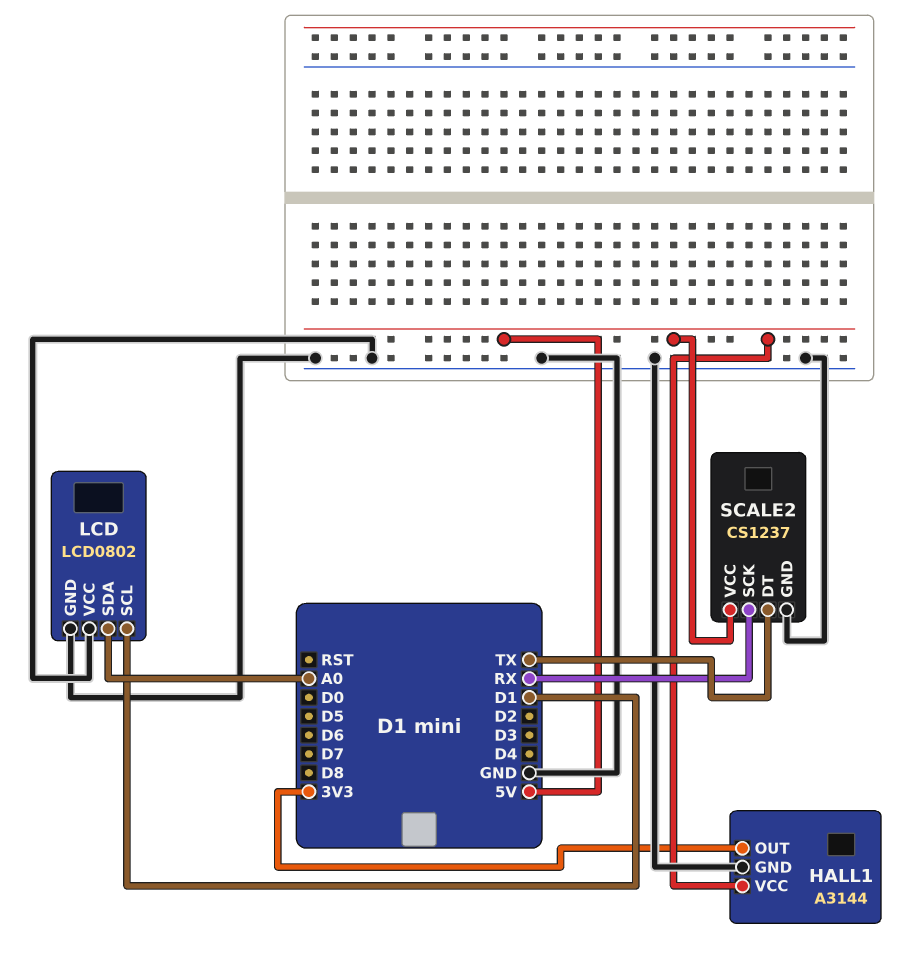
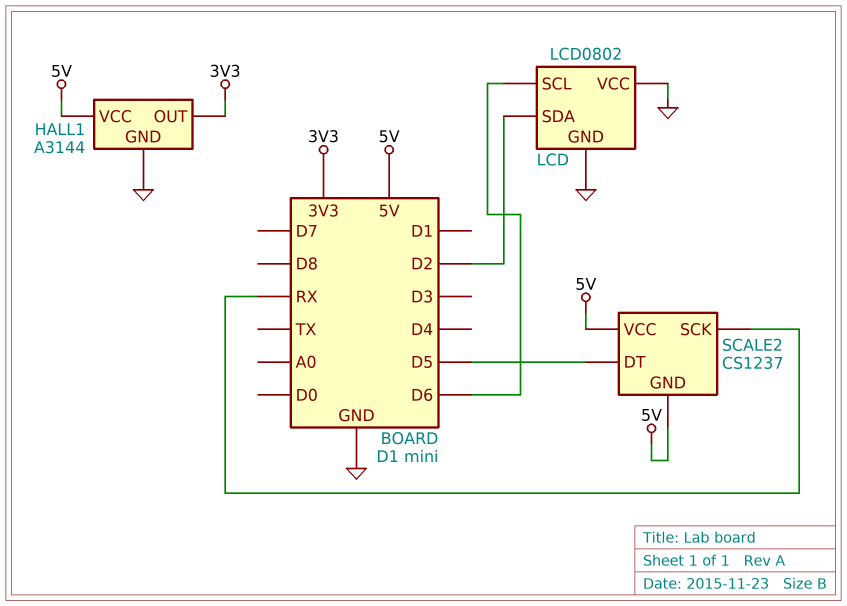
LCD pin SCL: D1 -> D6
LCD pin SDA: A0 -> D2
SCALE2 pin DT: TX -> D5
SCALE2 pin GND: GND -> 5V

